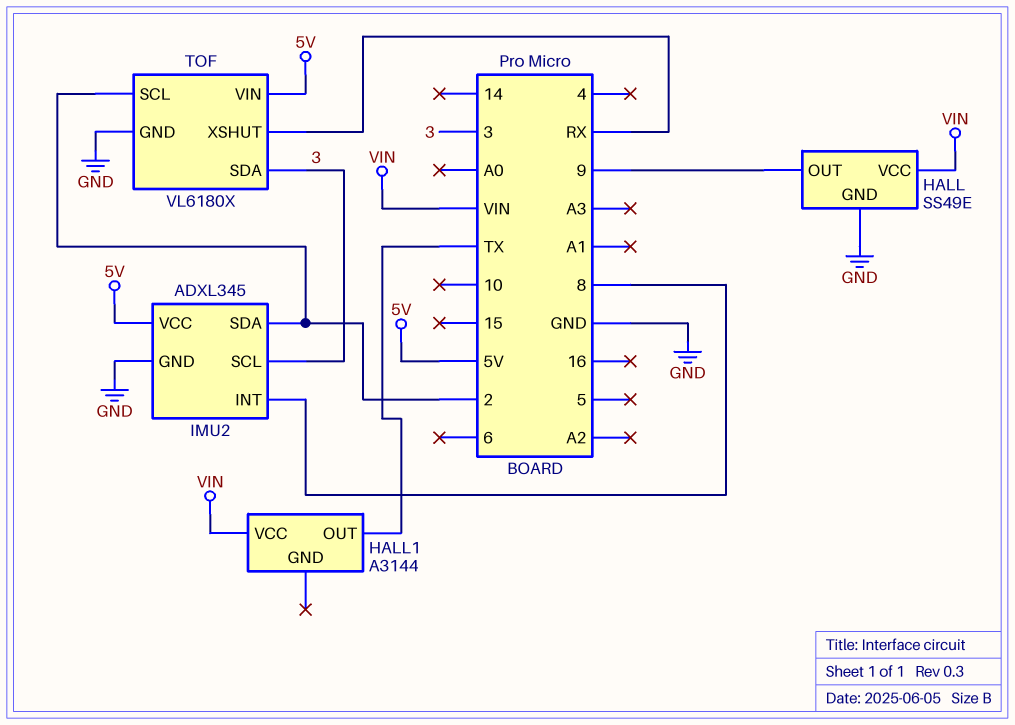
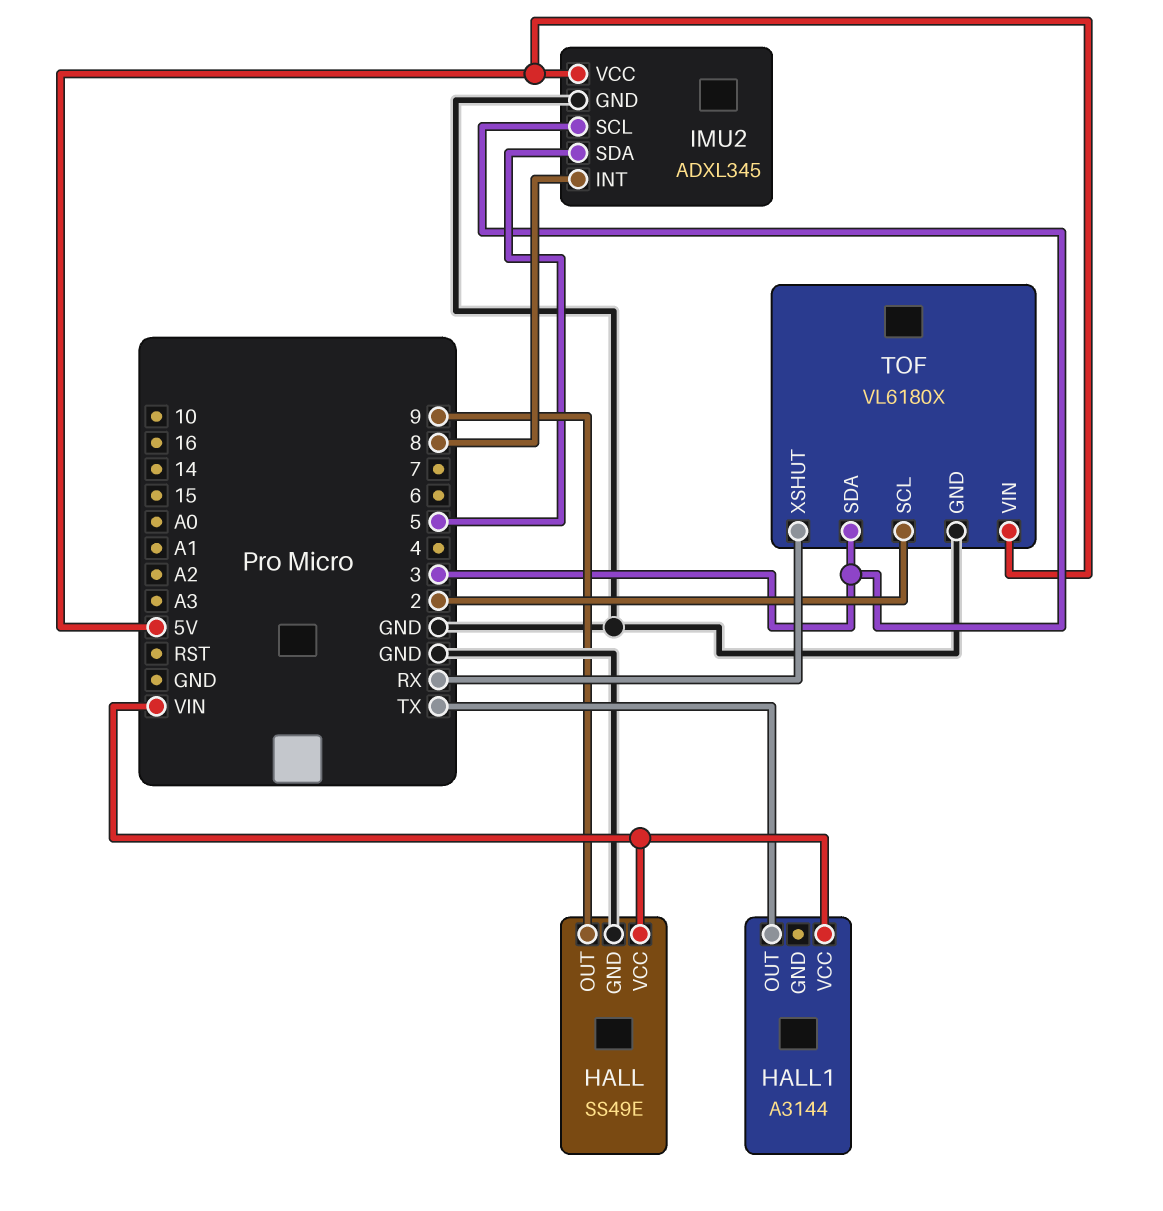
IMU2 pin SDA: 2 -> 5

